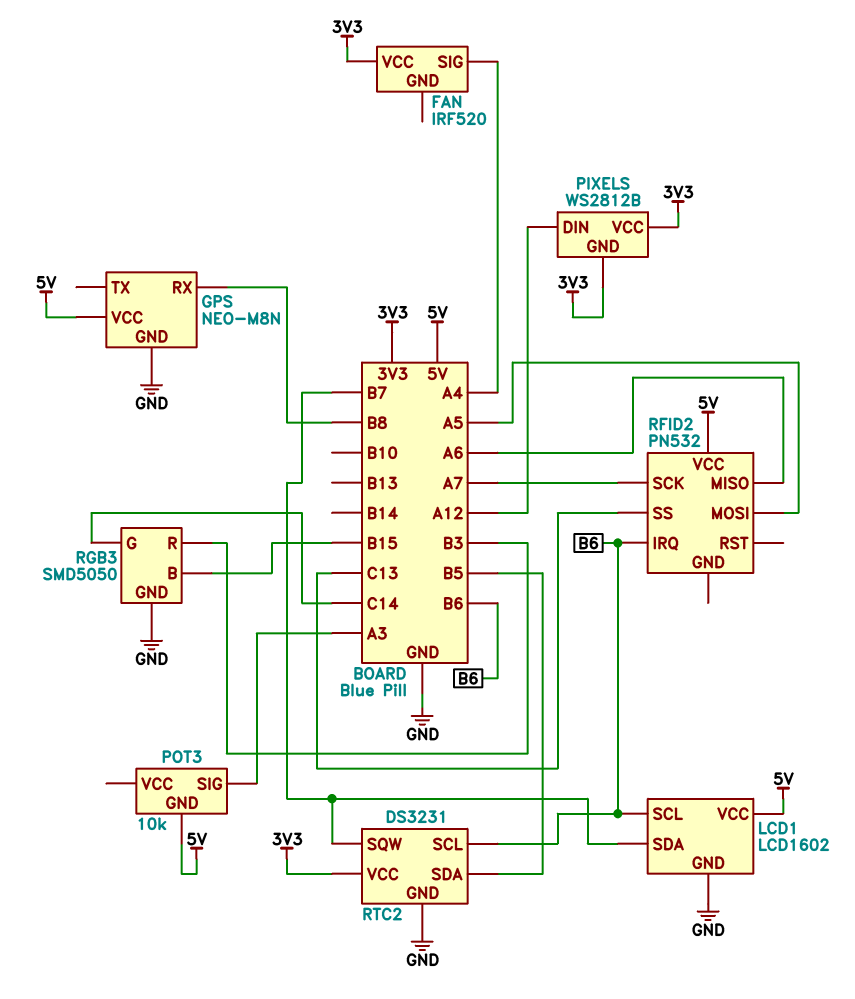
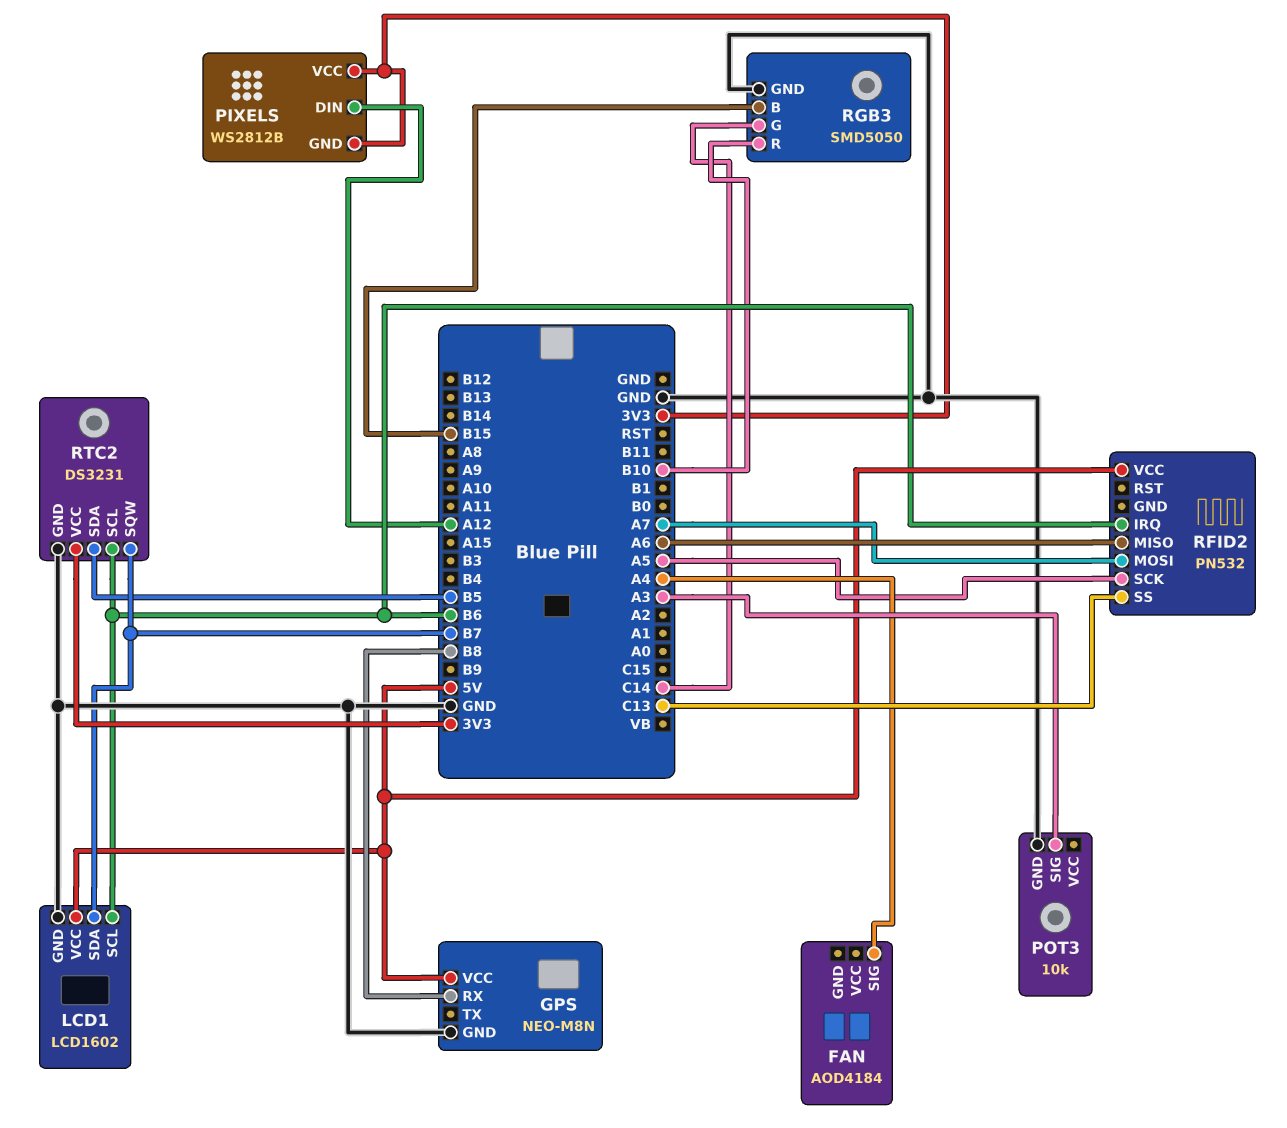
FAN: IRF520 -> AOD4184
FAN pin VCC: 3V3 -> none
POT3 pin GND: 5V -> GND
RFID2 pin MOSI: A5 -> A7
RFID2 pin SCK: A7 -> A5
RGB3 pin R: B3 -> B10

